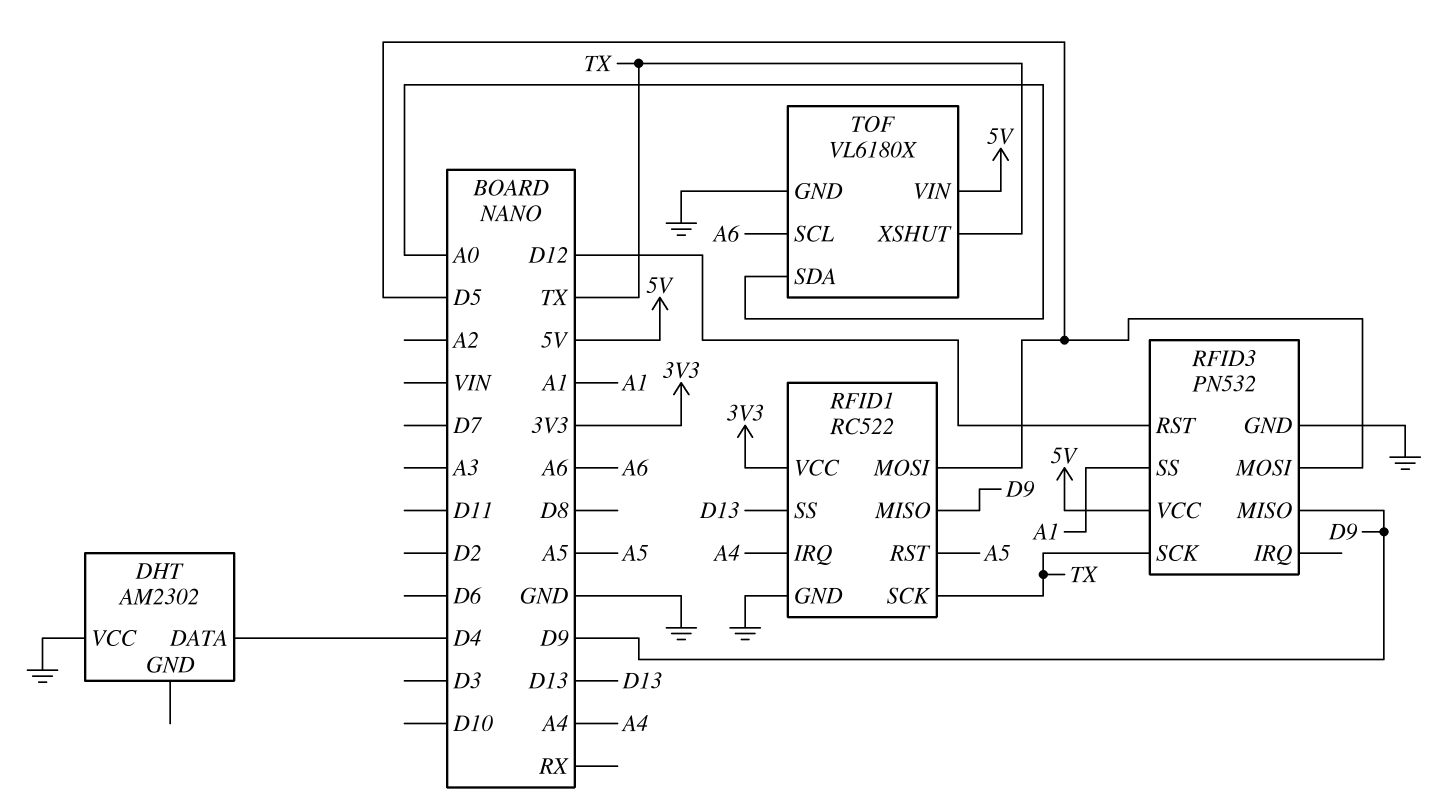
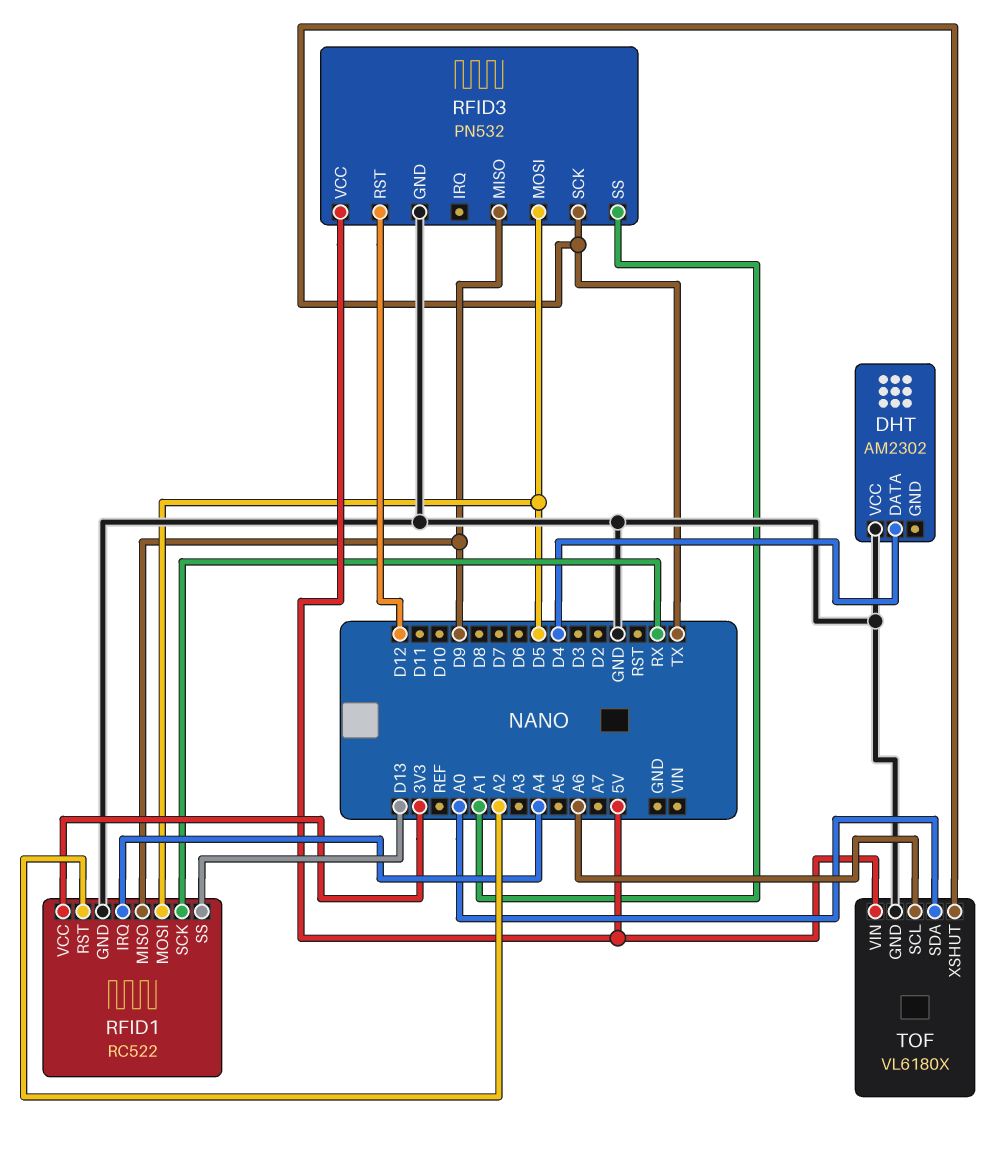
RFID1 pin RST: A5 -> A2
RFID1 pin SCK: TX -> RX

